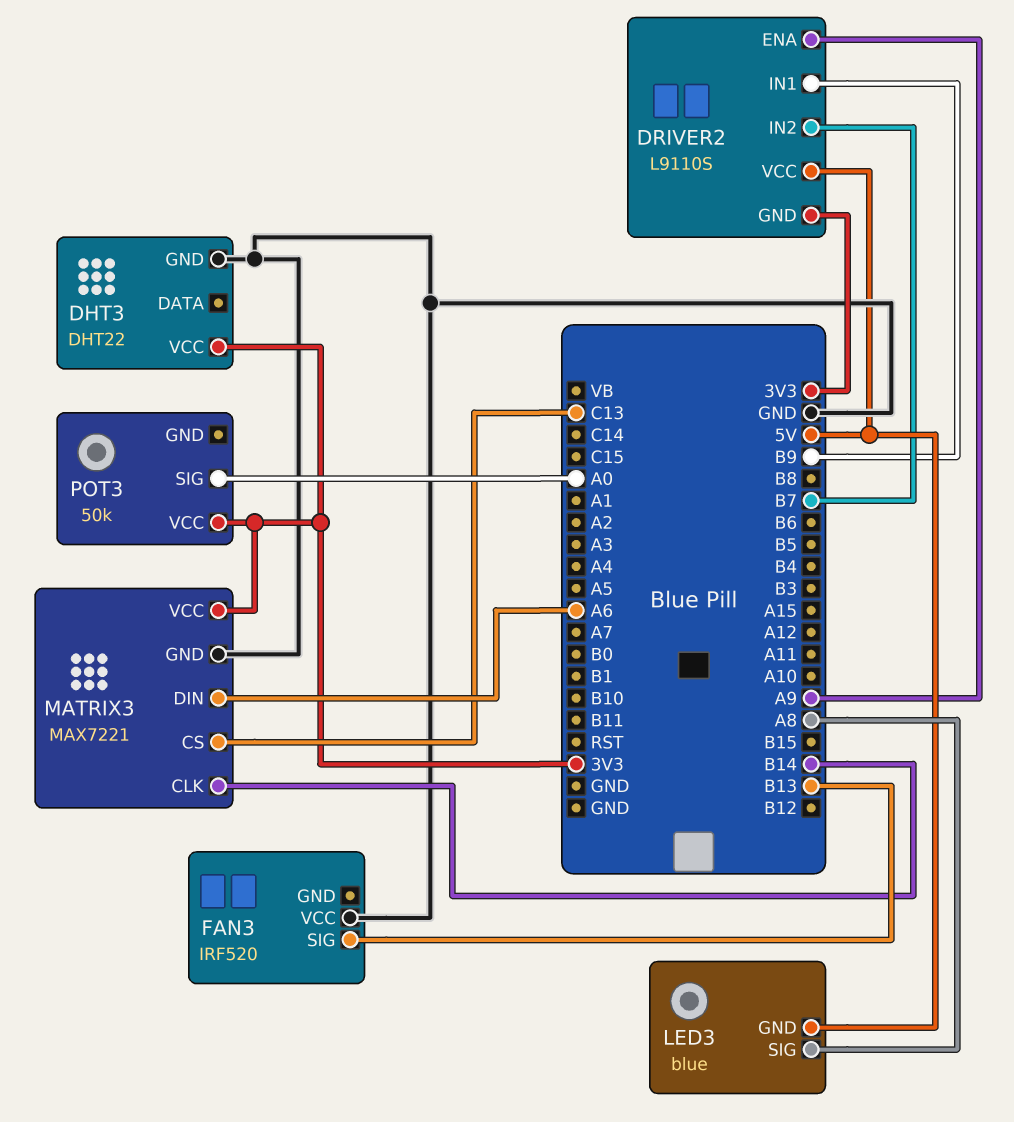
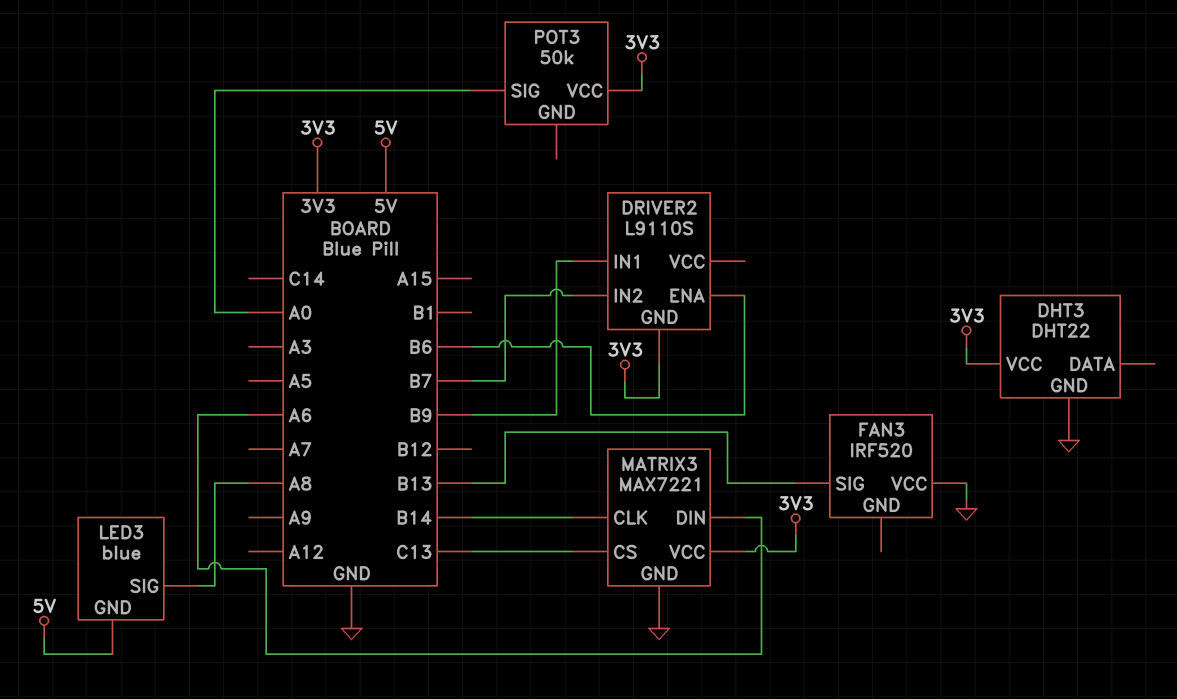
DRIVER2 pin ENA: A9 -> B6
DRIVER2 pin VCC: 5V -> none

